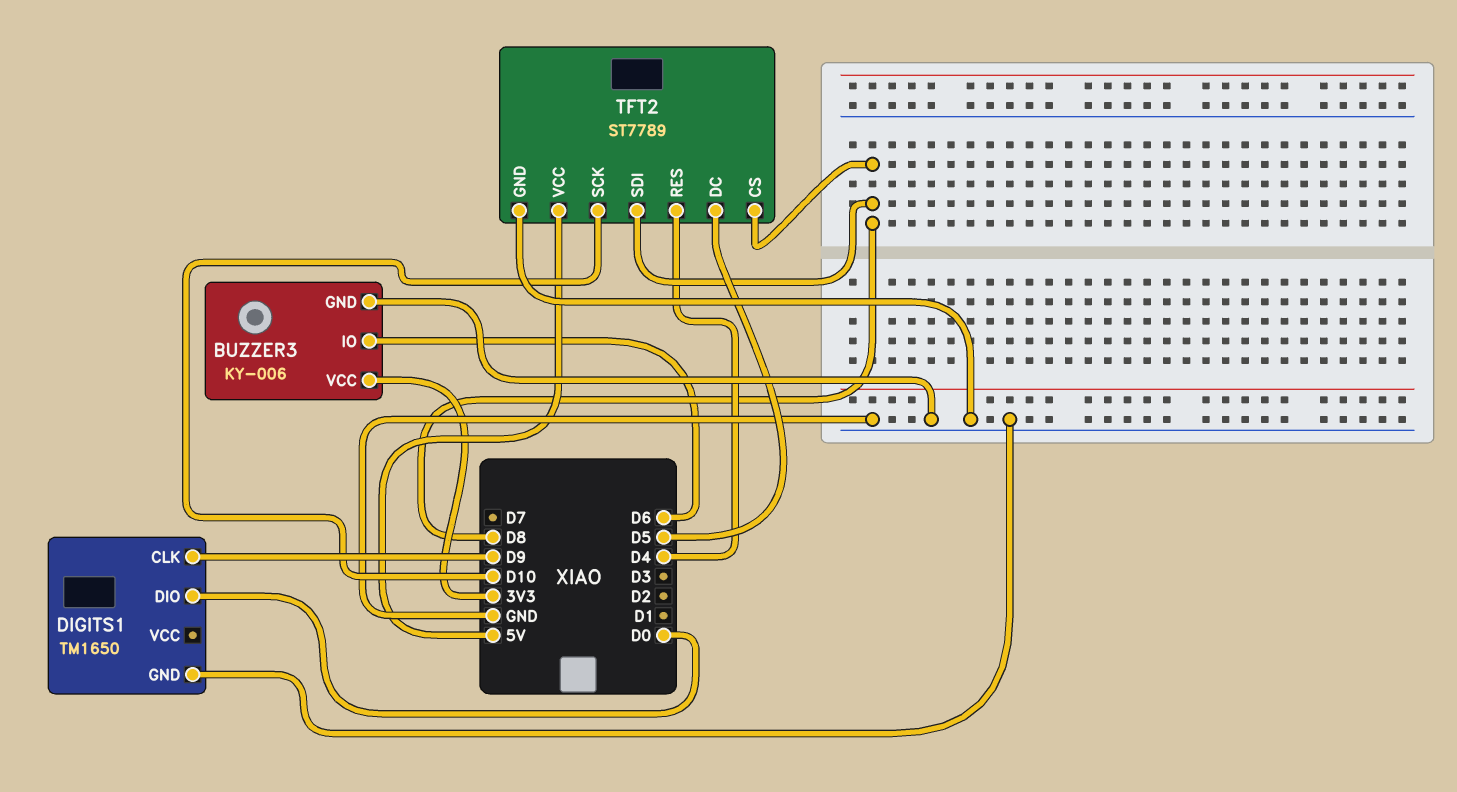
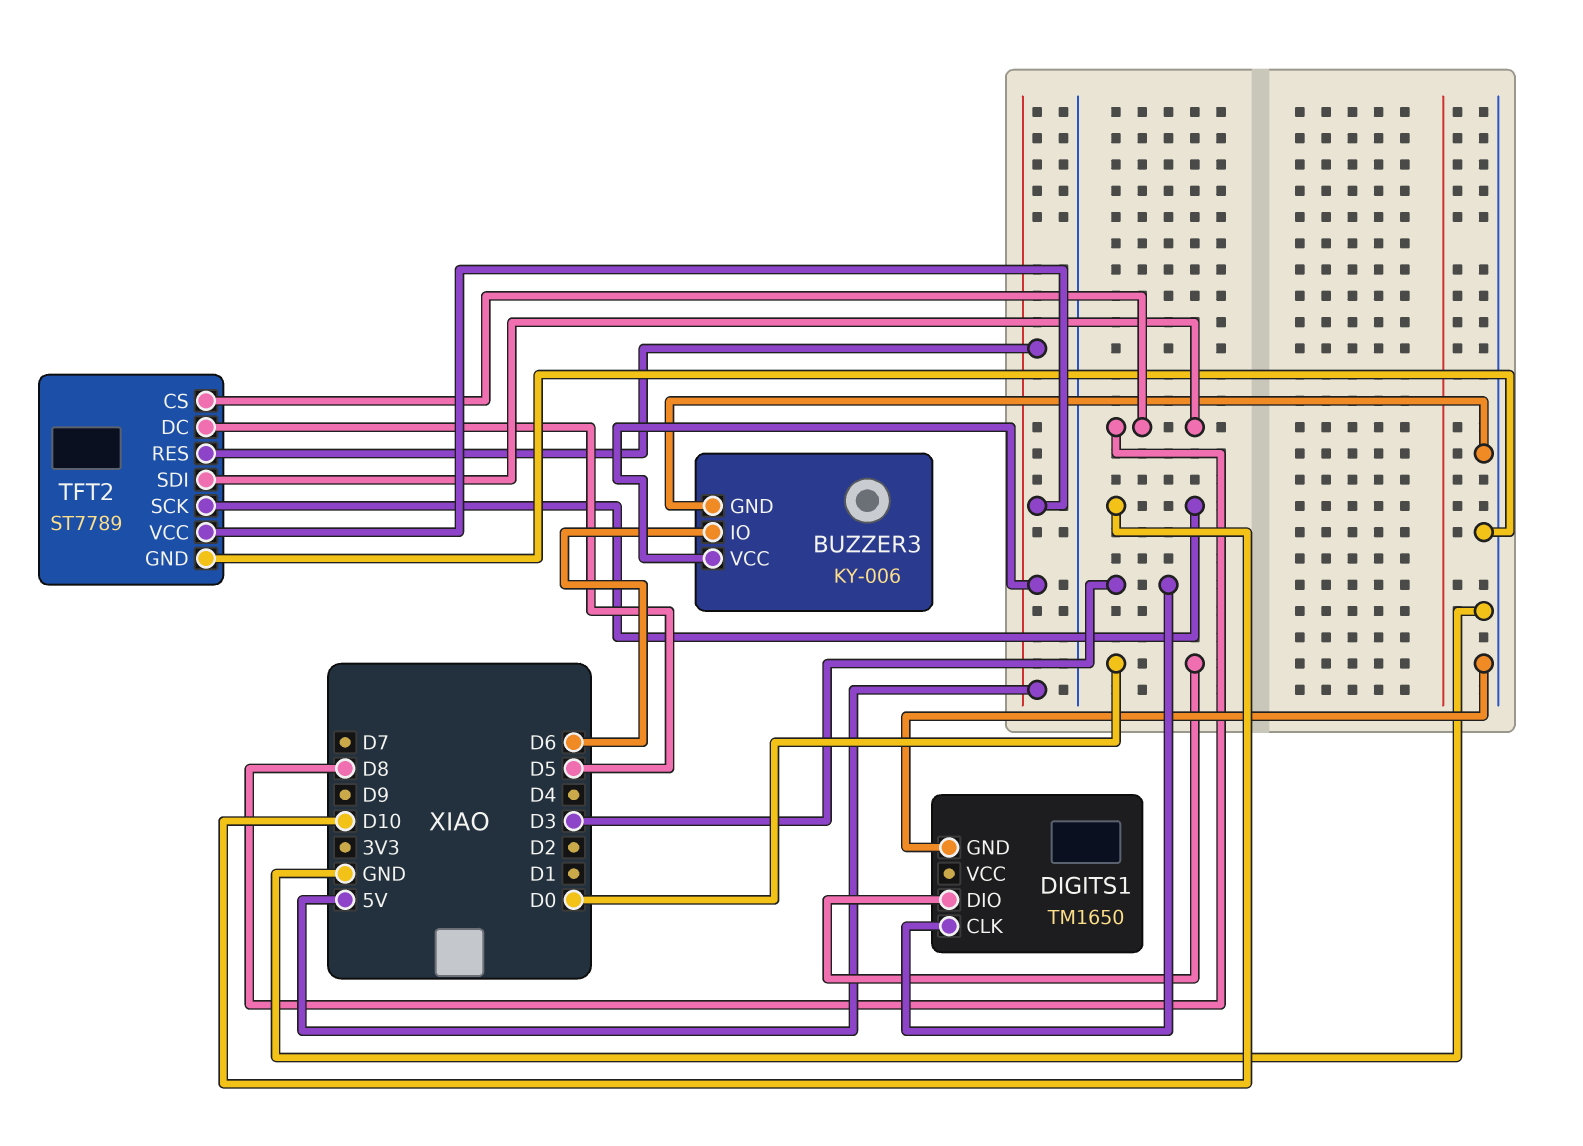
BUZZER3 pin VCC: 3V3 -> 5V
DIGITS1 pin CLK: D9 -> D3
TFT2 pin RES: D4 -> 5V

